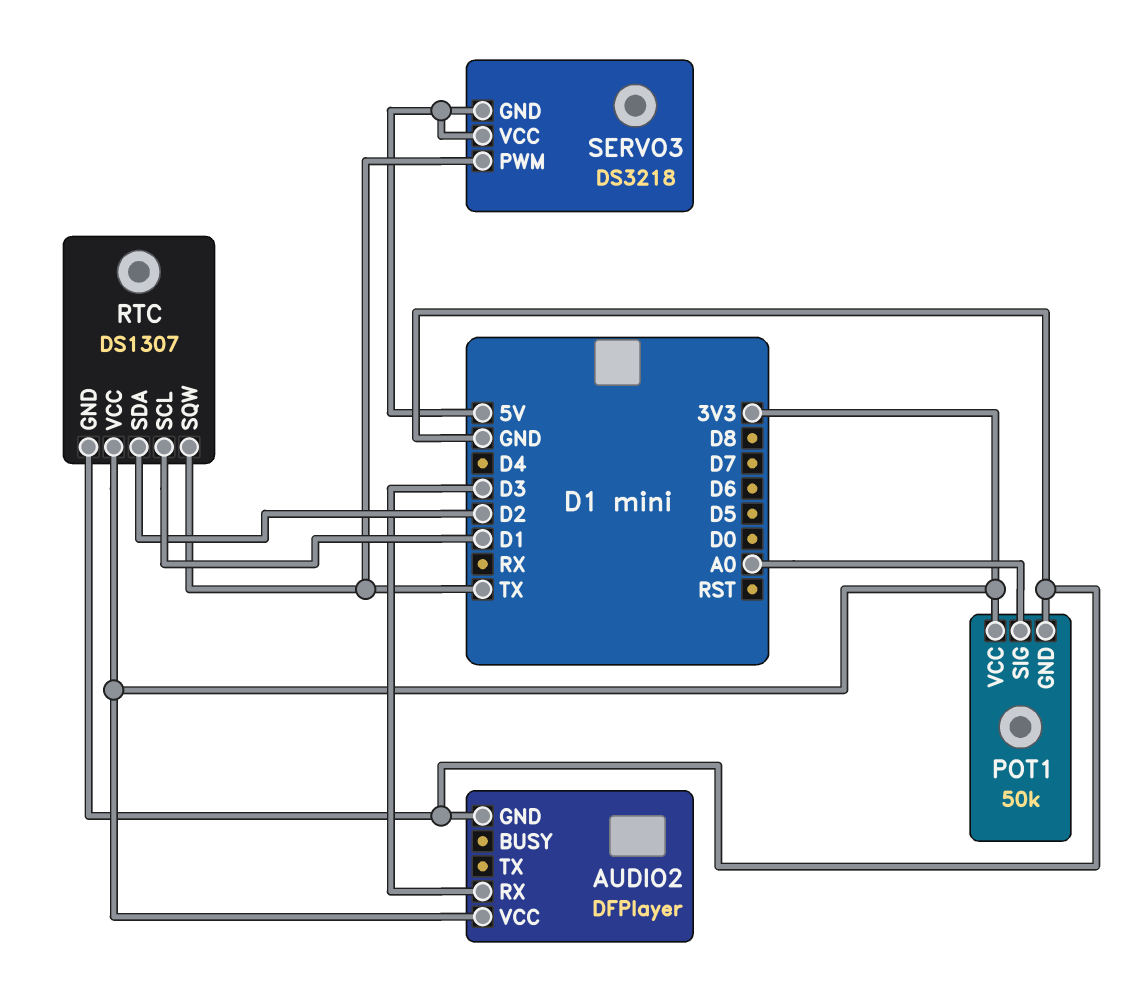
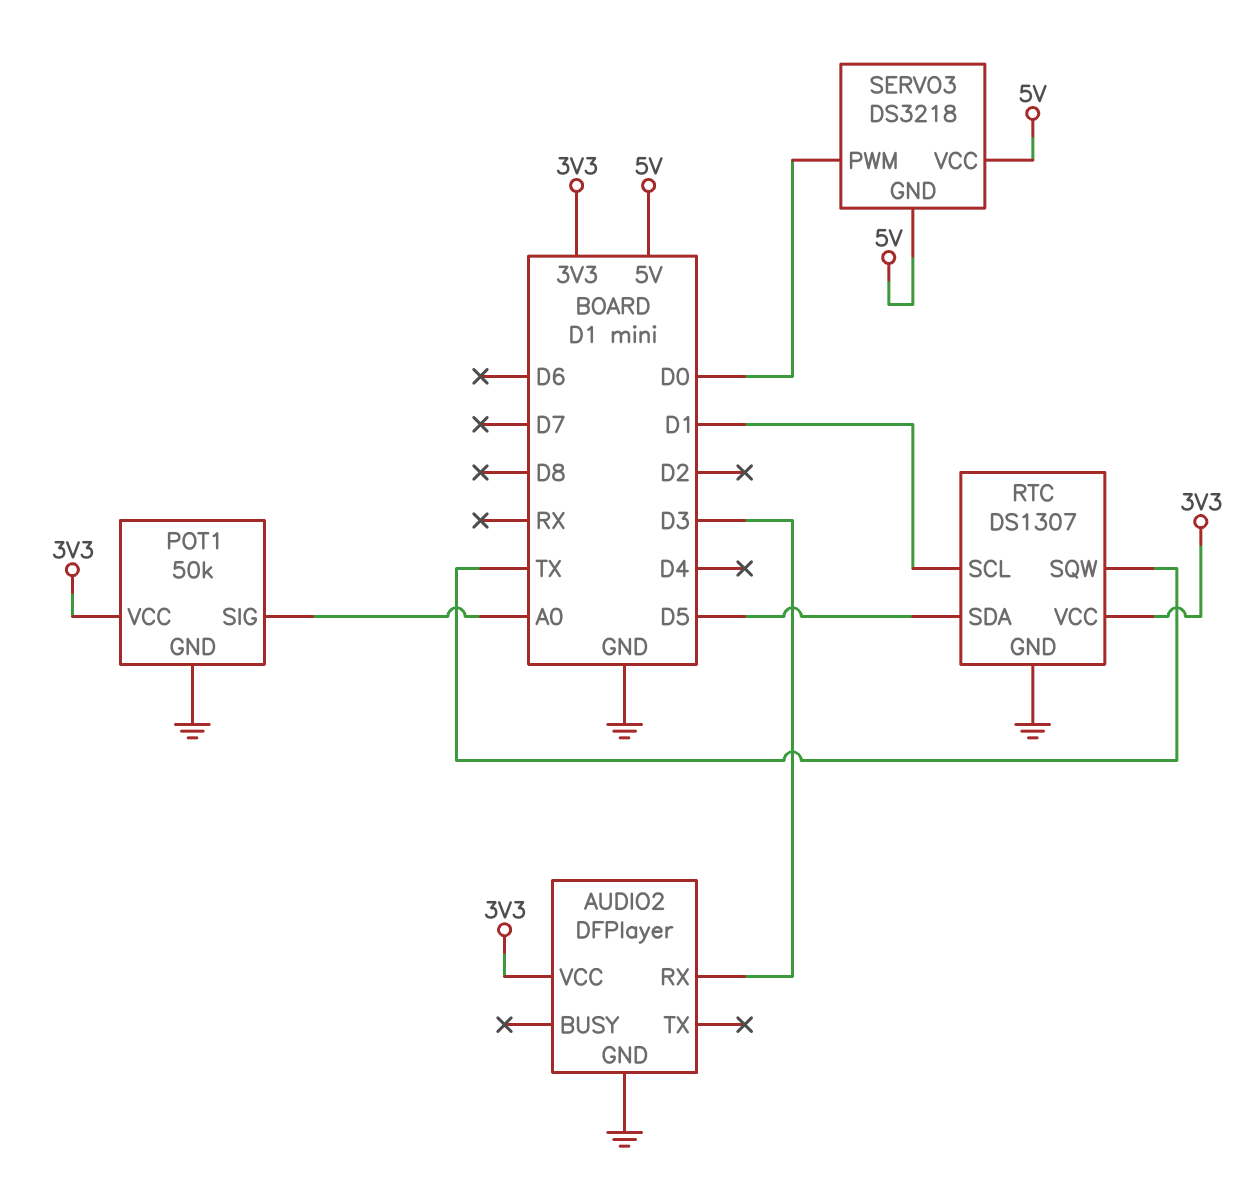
RTC pin SDA: D2 -> D5
SERVO3 pin PWM: TX -> D0

